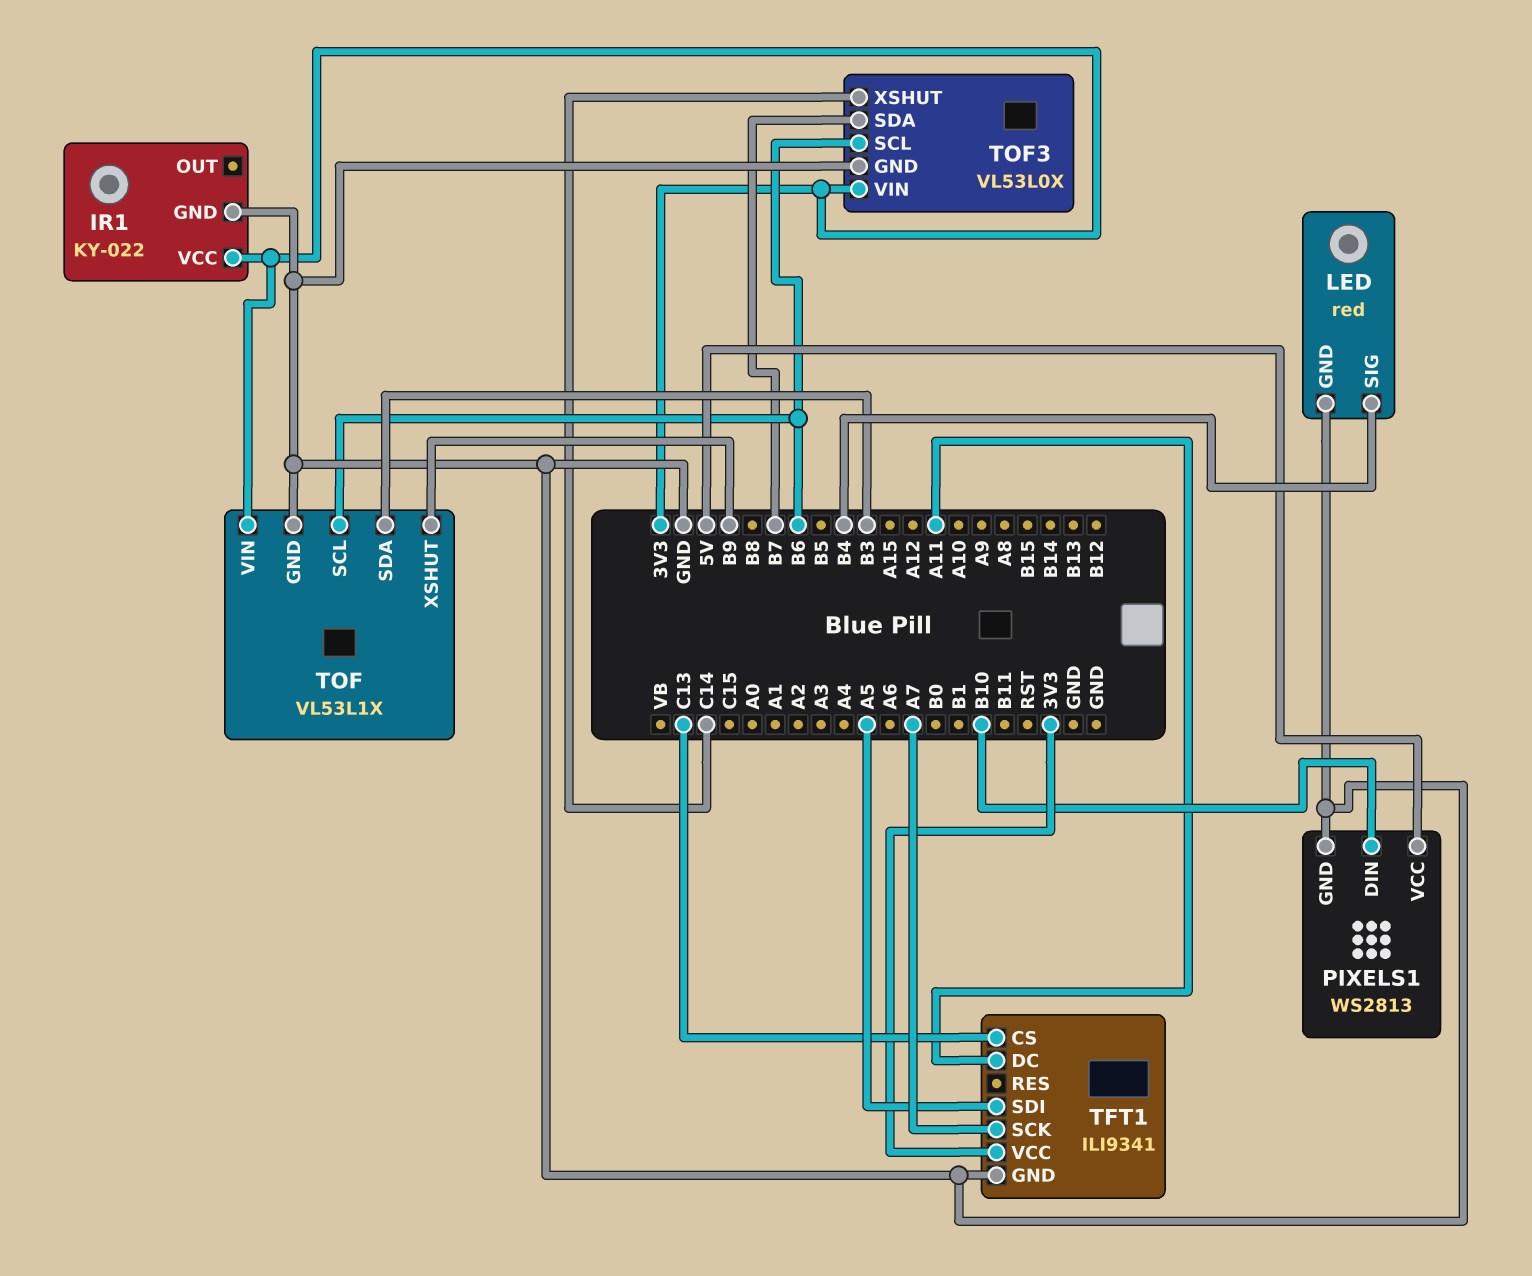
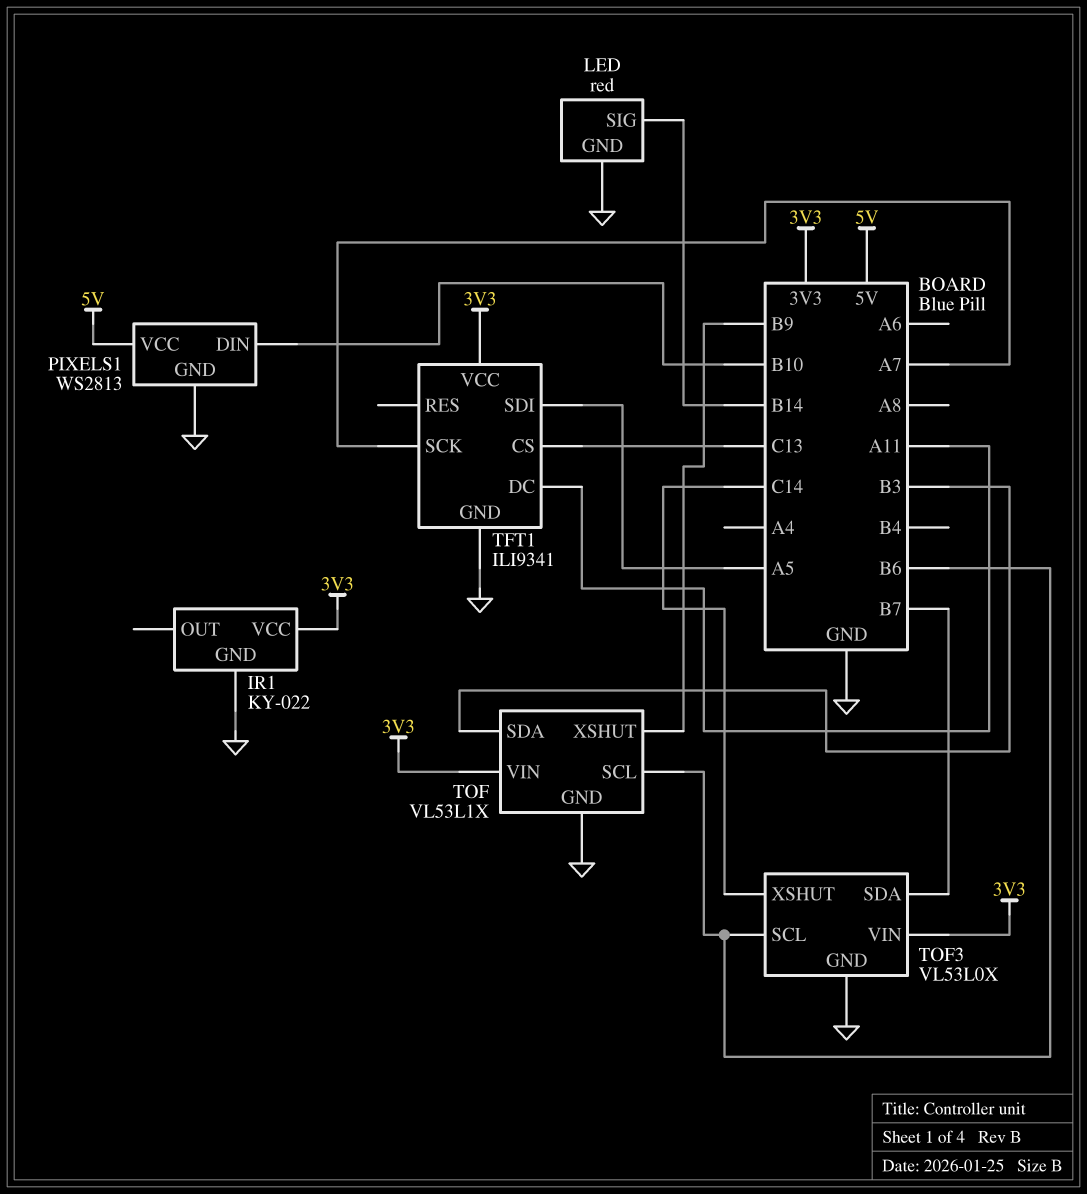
LED pin SIG: B4 -> B14

